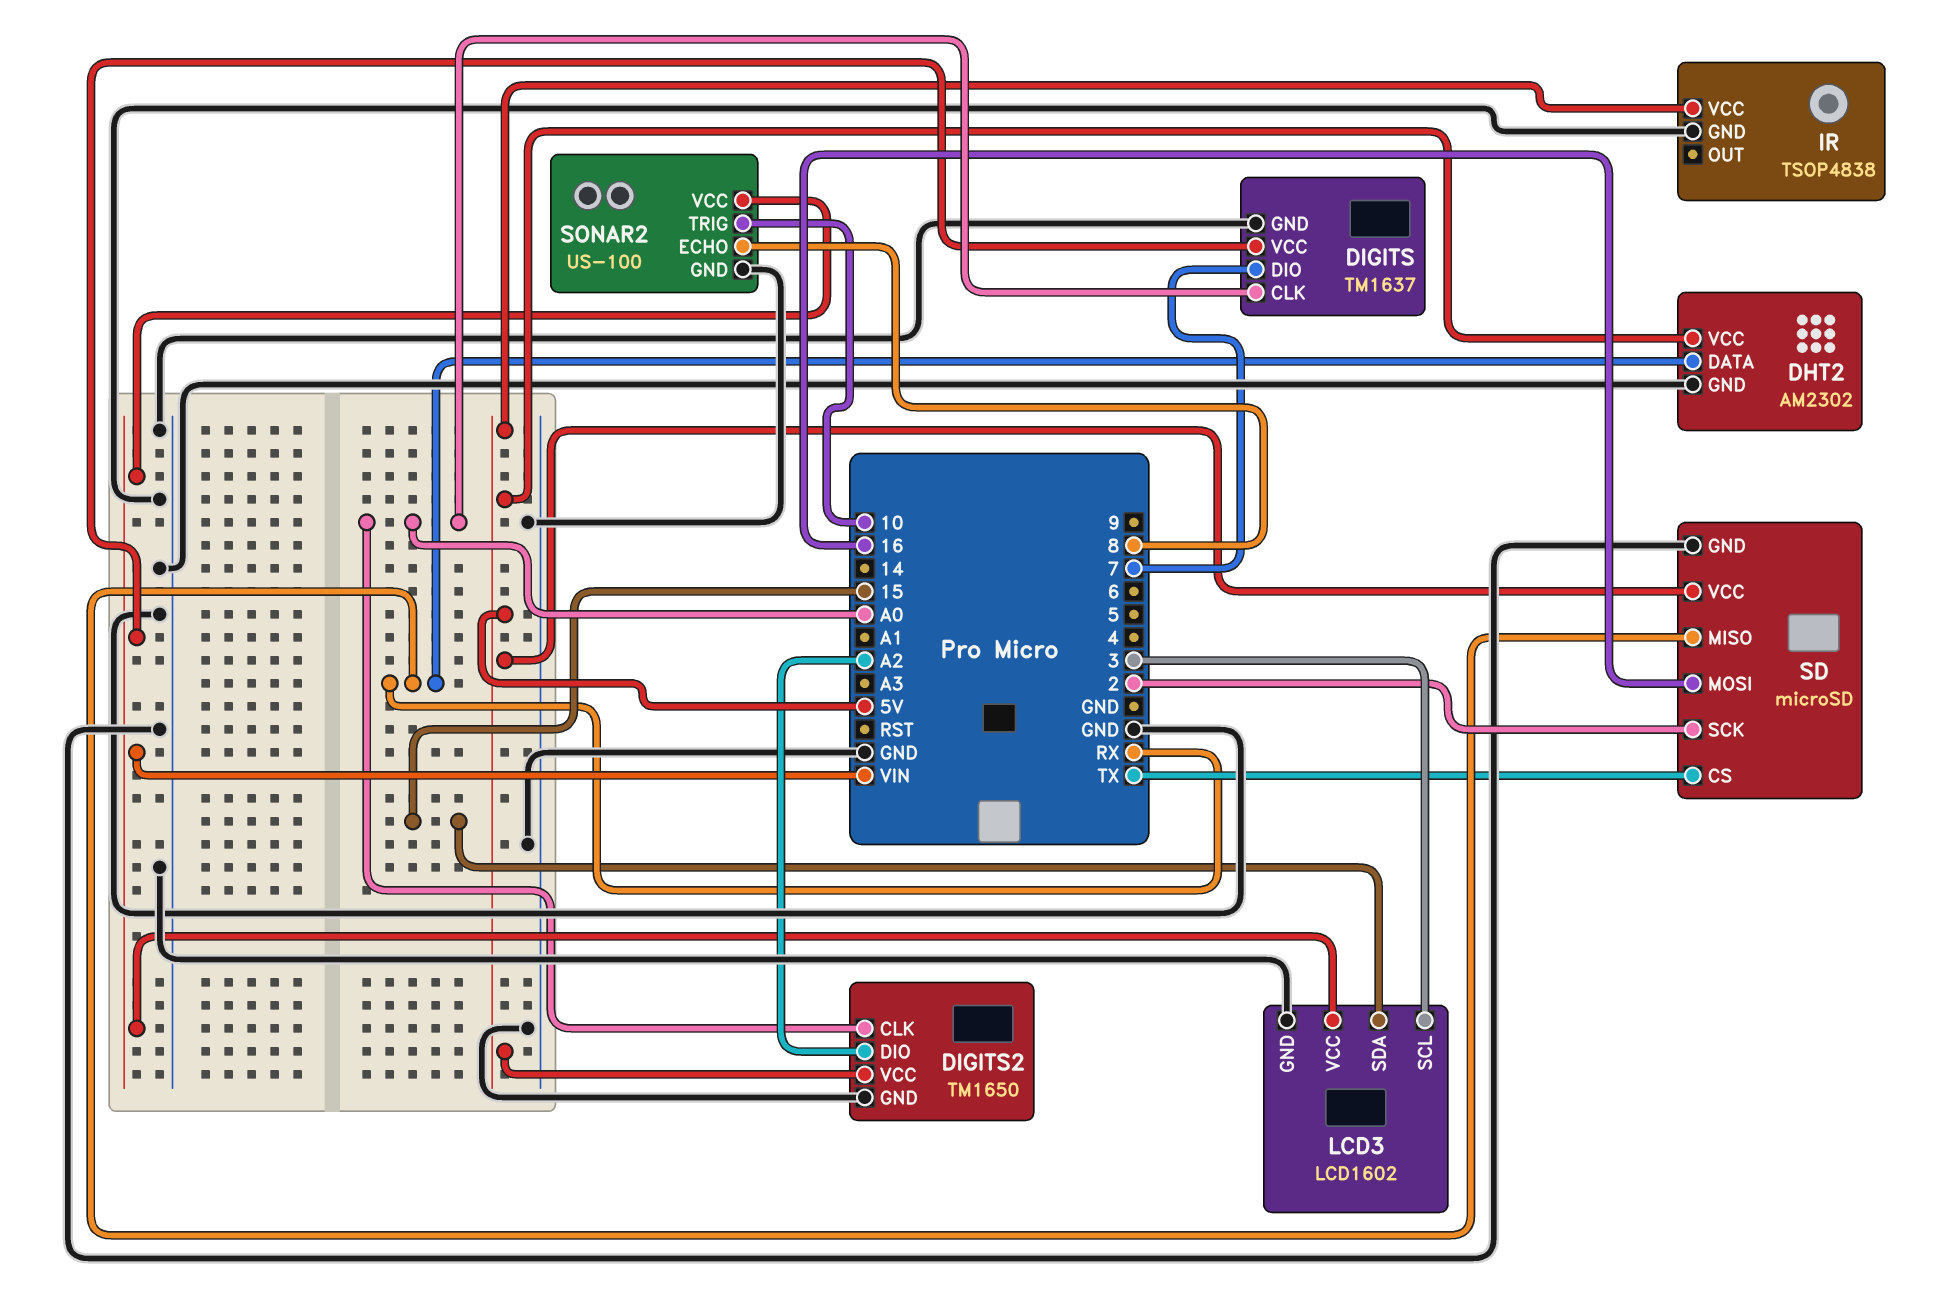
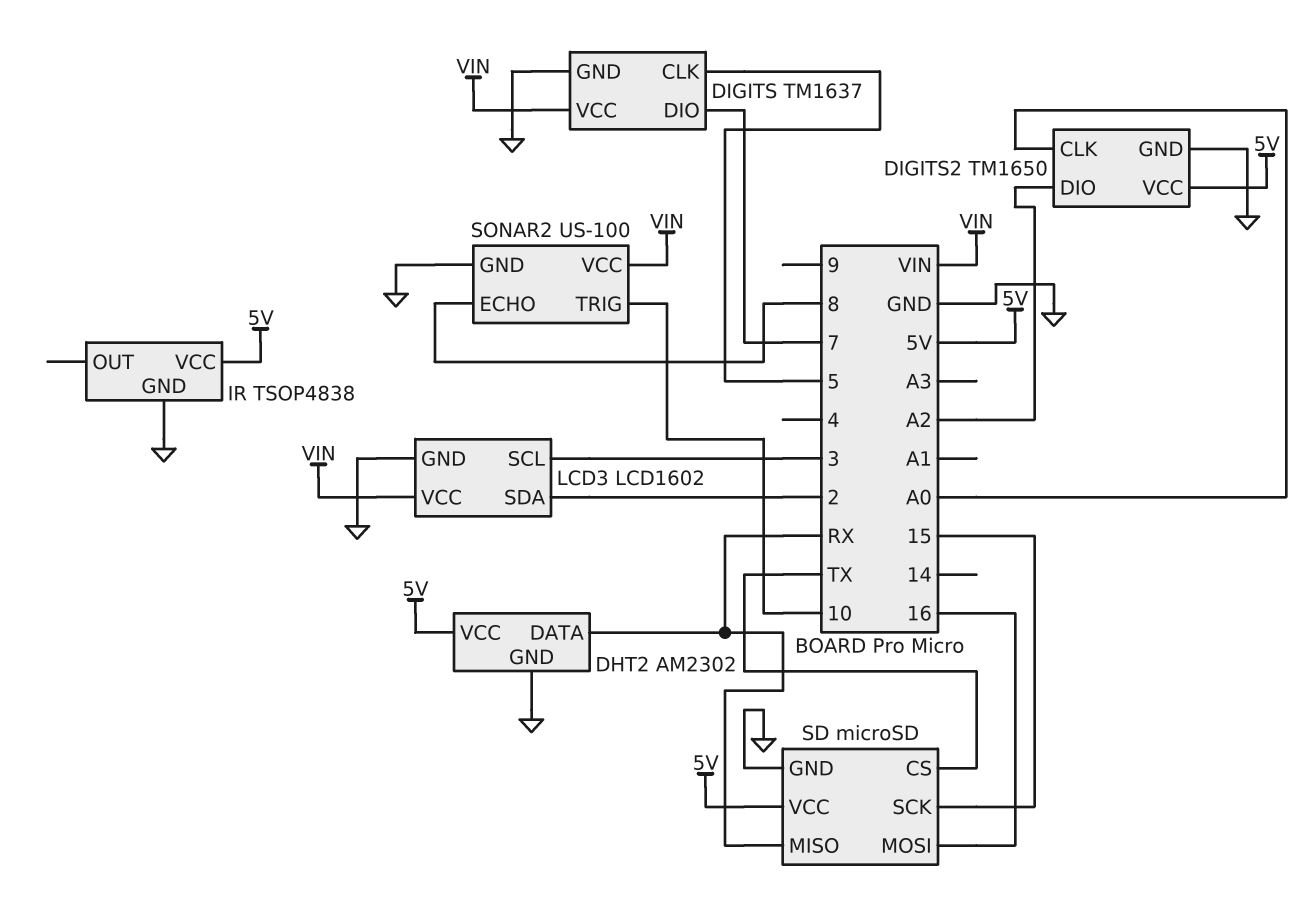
DIGITS pin CLK: A0 -> 5
LCD3 pin SDA: 15 -> 2
SD pin SCK: 2 -> 15

